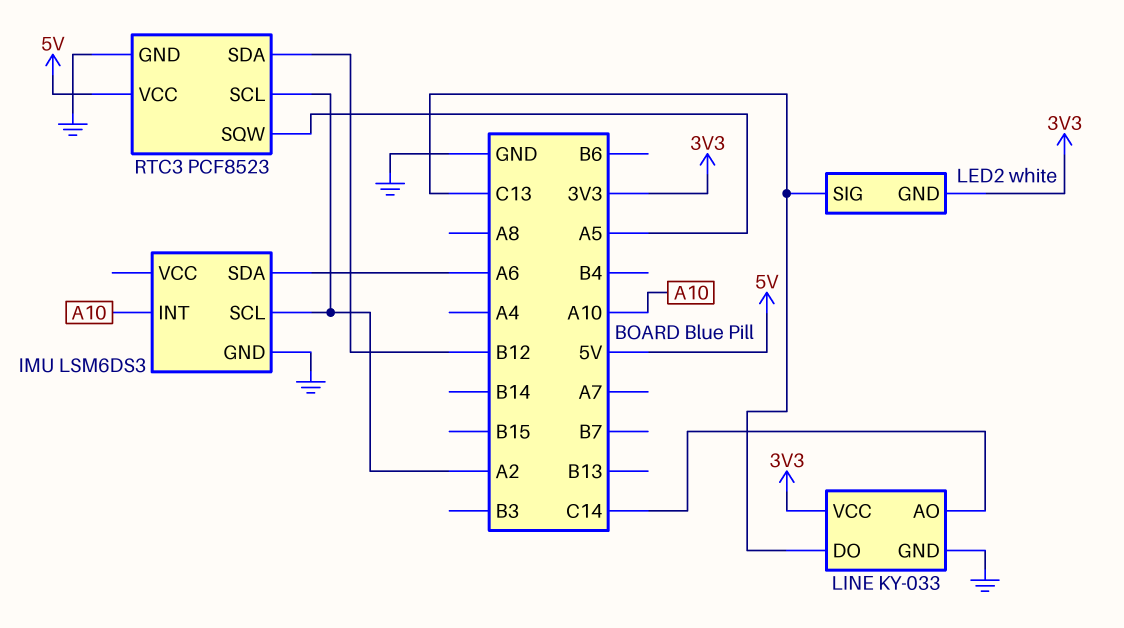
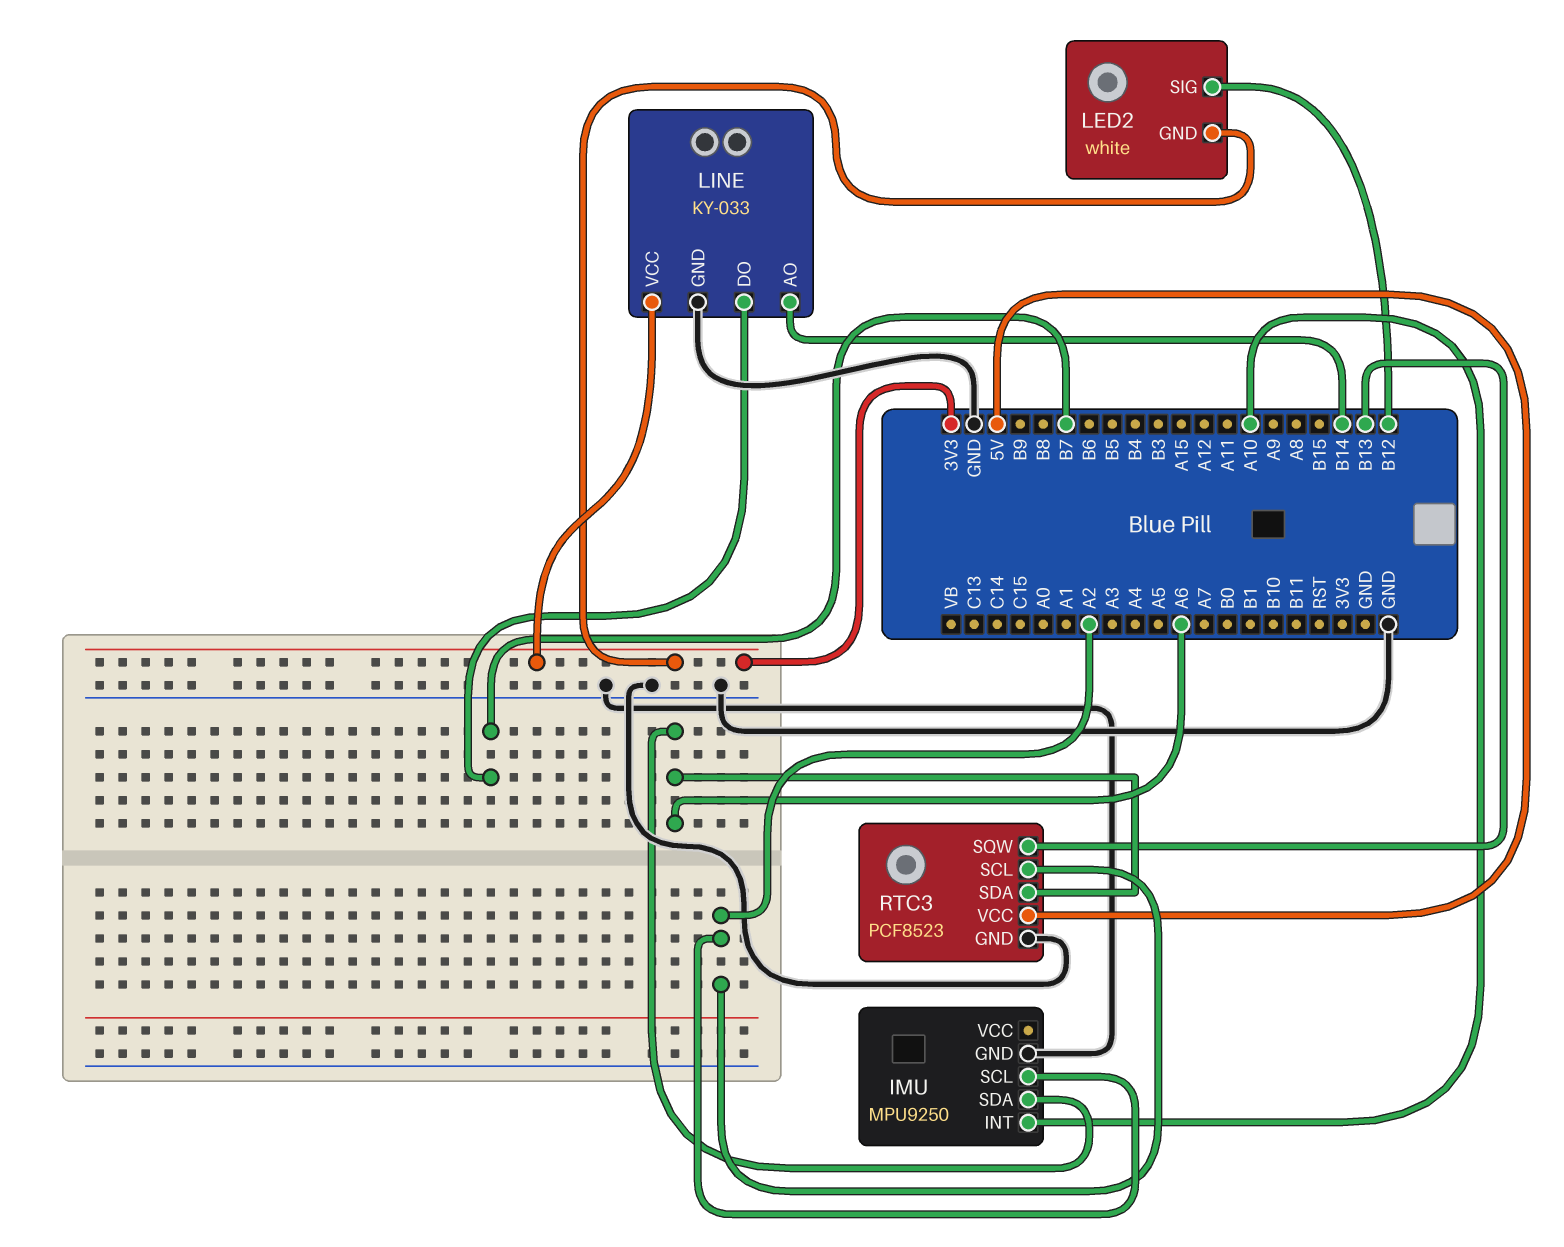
IMU: LSM6DS3 -> MPU9250
LED2 pin SIG: C13 -> B12
LINE pin AO: C14 -> B14
LINE pin DO: C13 -> B7
RTC3 pin SDA: B12 -> A6
RTC3 pin SQW: A5 -> B13

